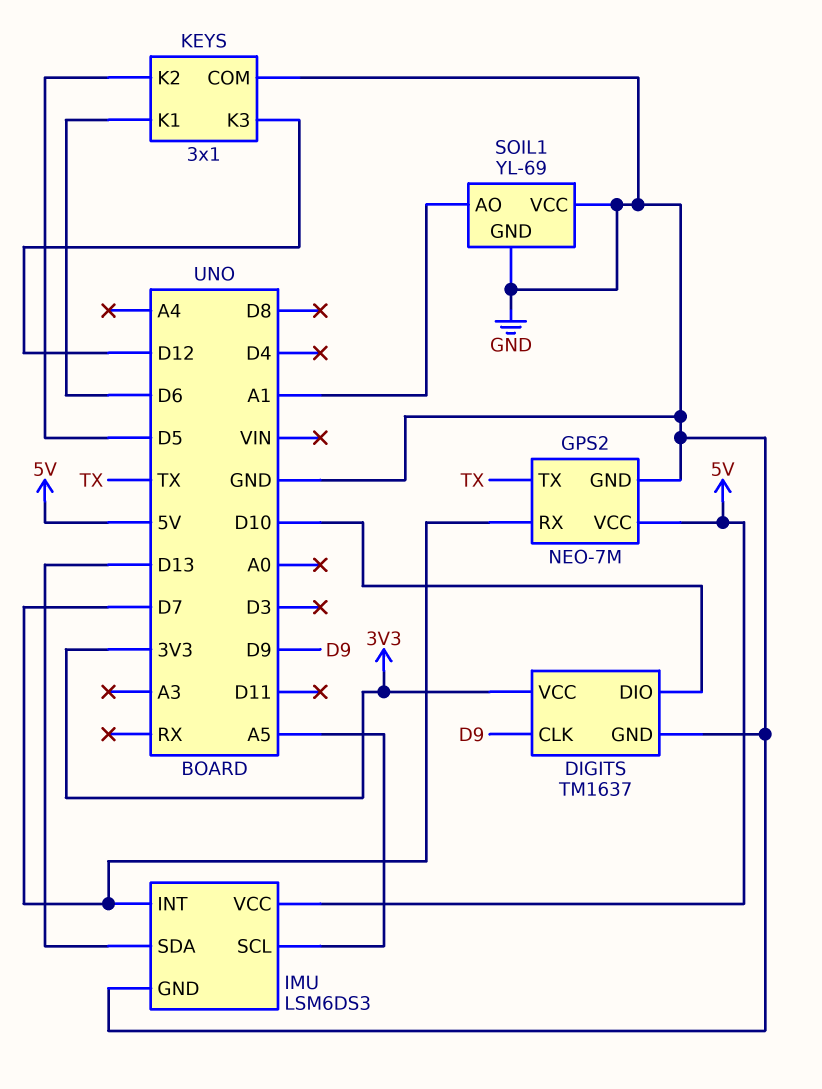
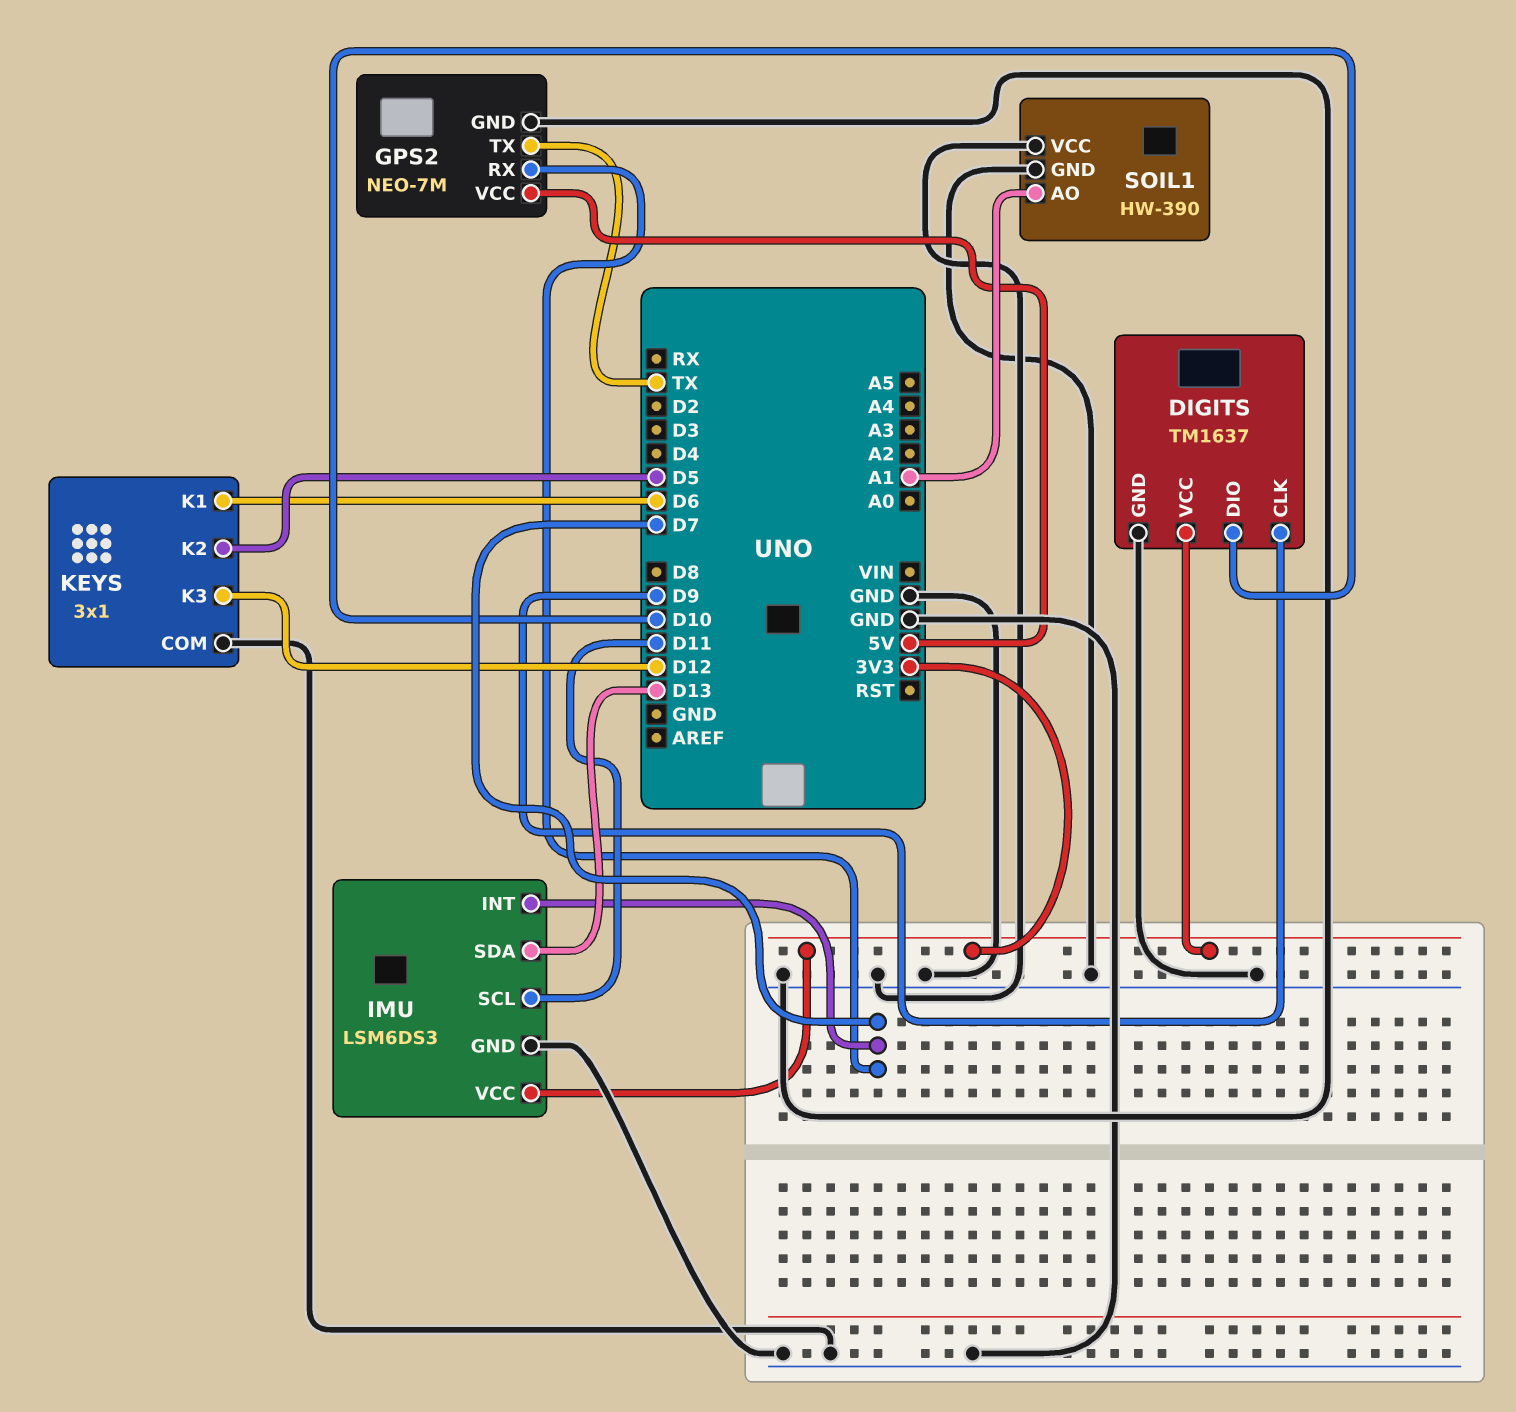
IMU pin SCL: A5 -> D11
IMU pin VCC: 5V -> 3V3
SOIL1: YL-69 -> HW-390

